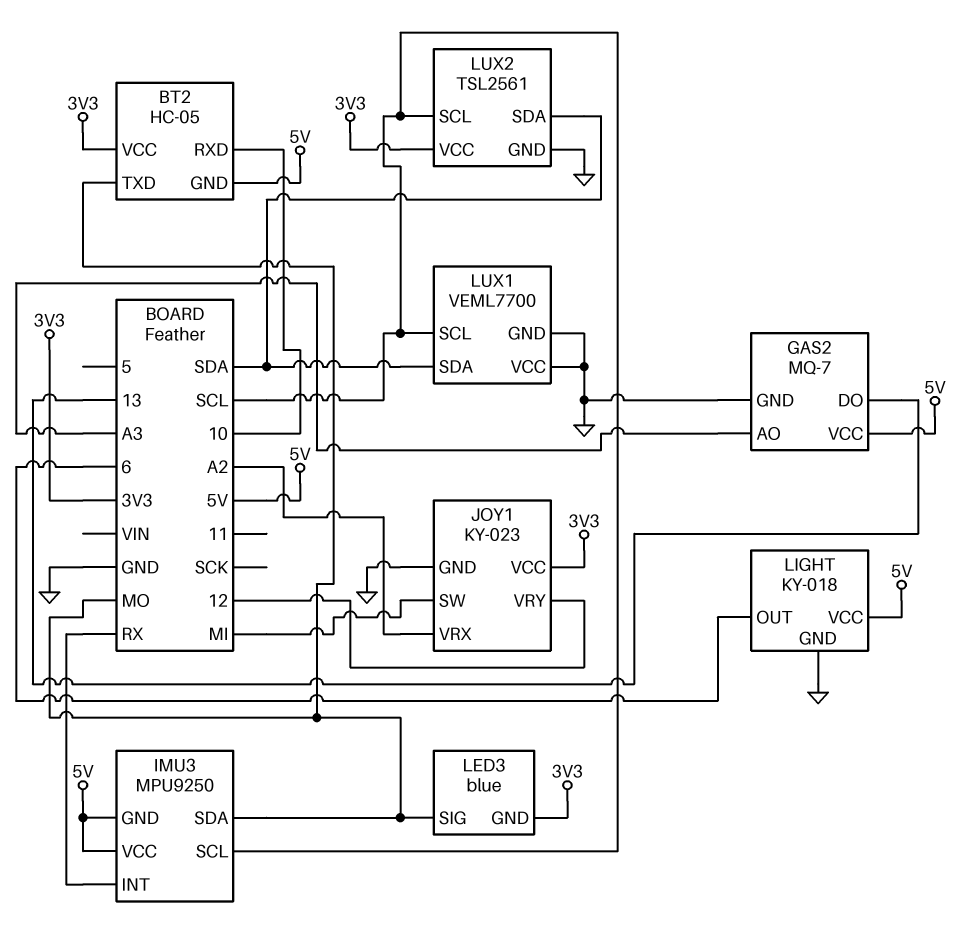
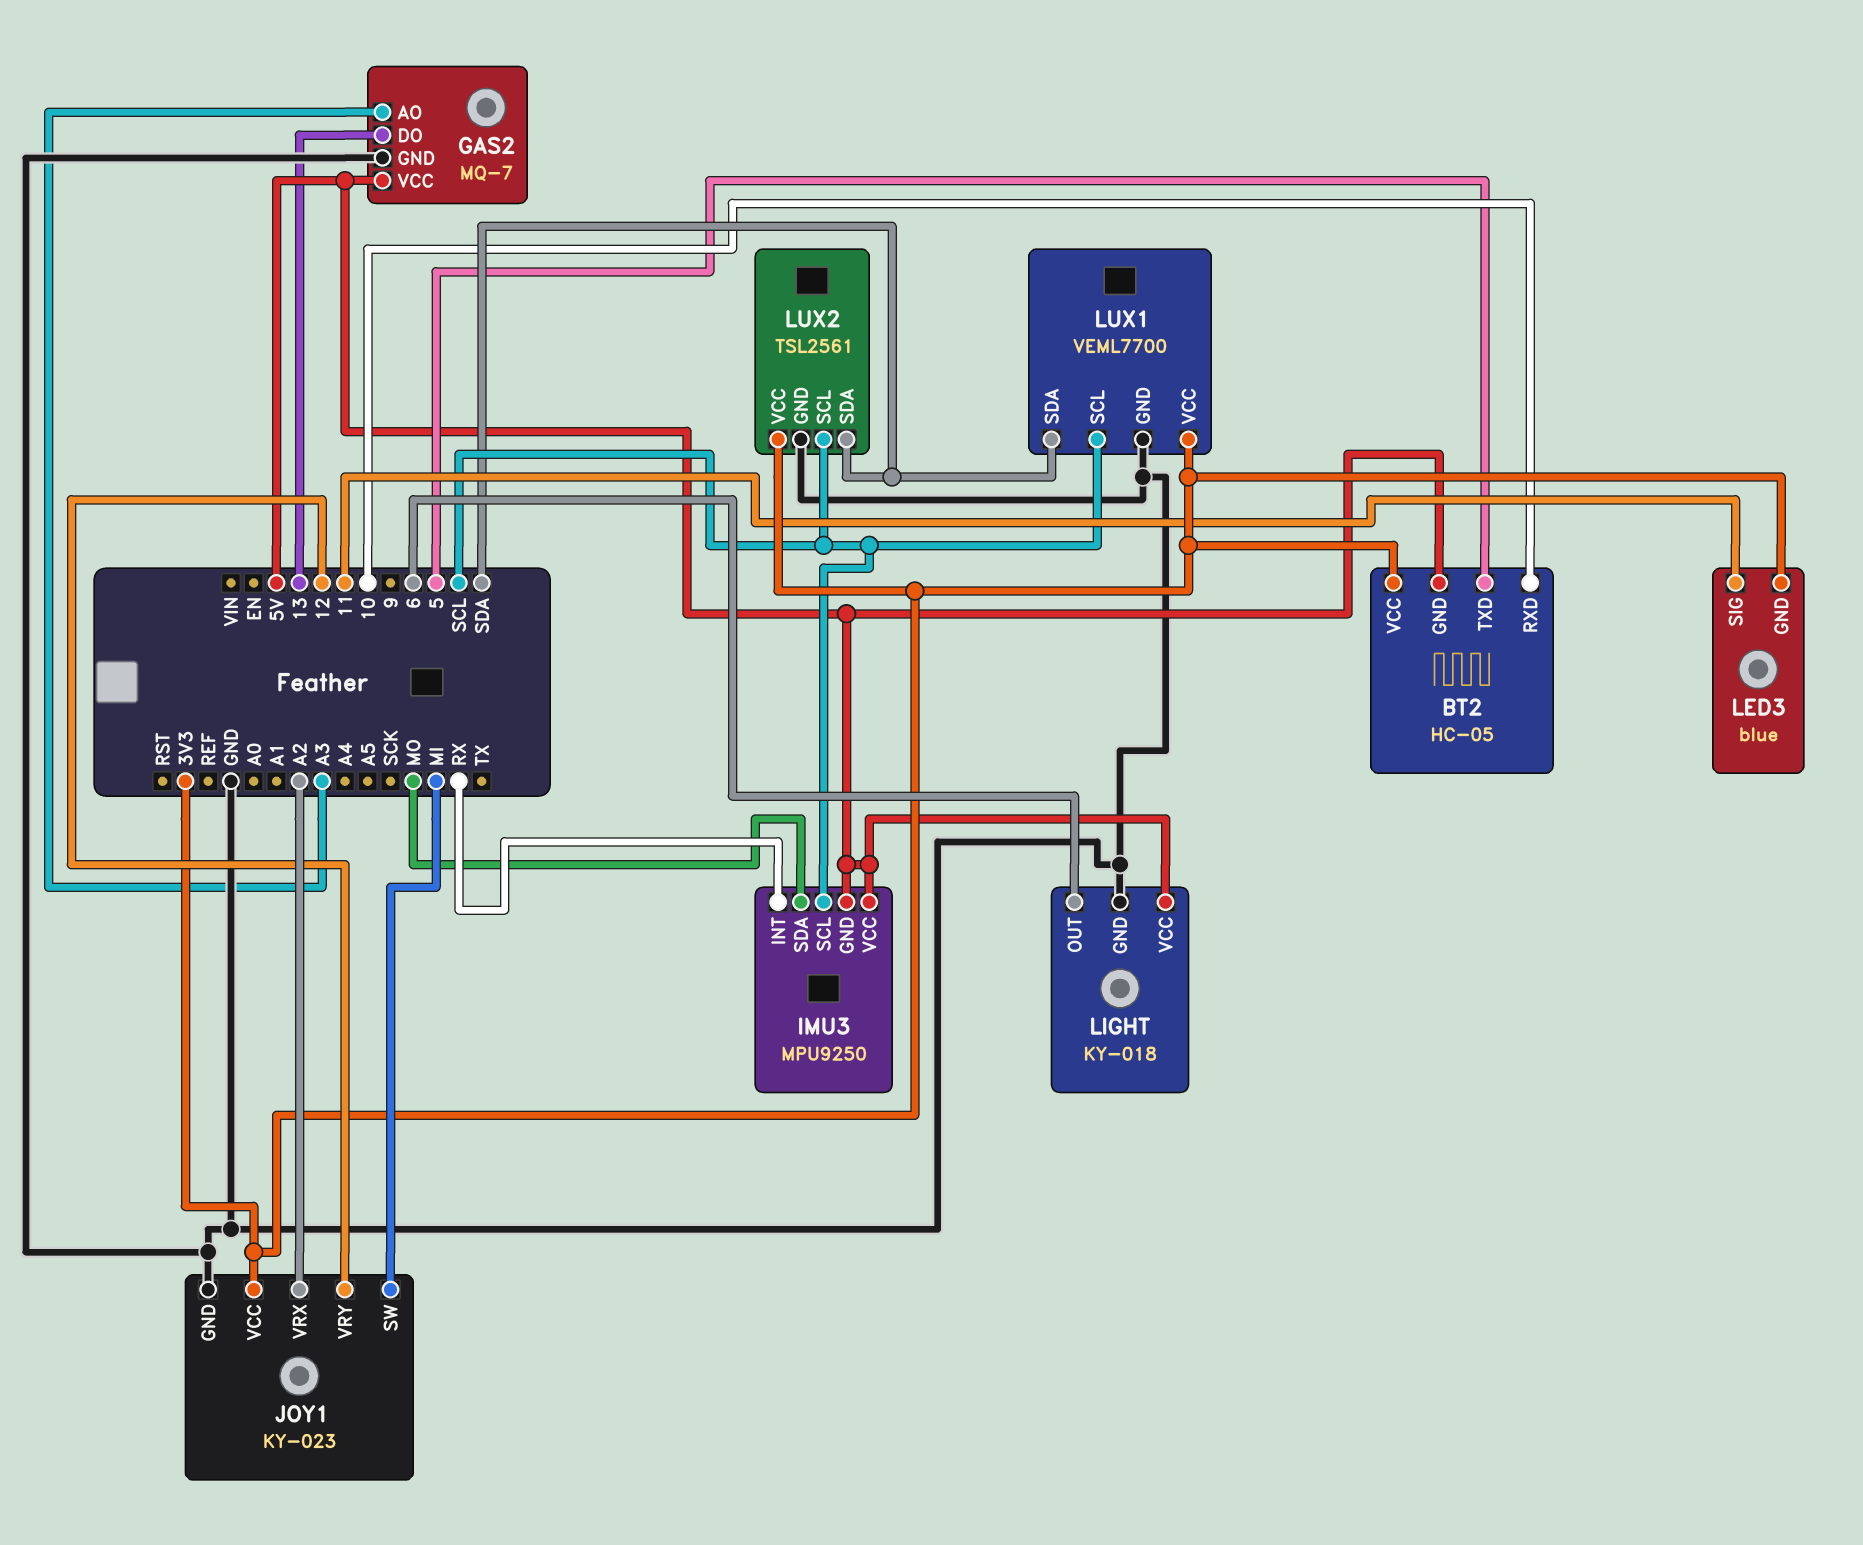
BT2 pin TXD: MO -> 5
LED3 pin SIG: MO -> 11
LUX1 pin VCC: GND -> 3V3

